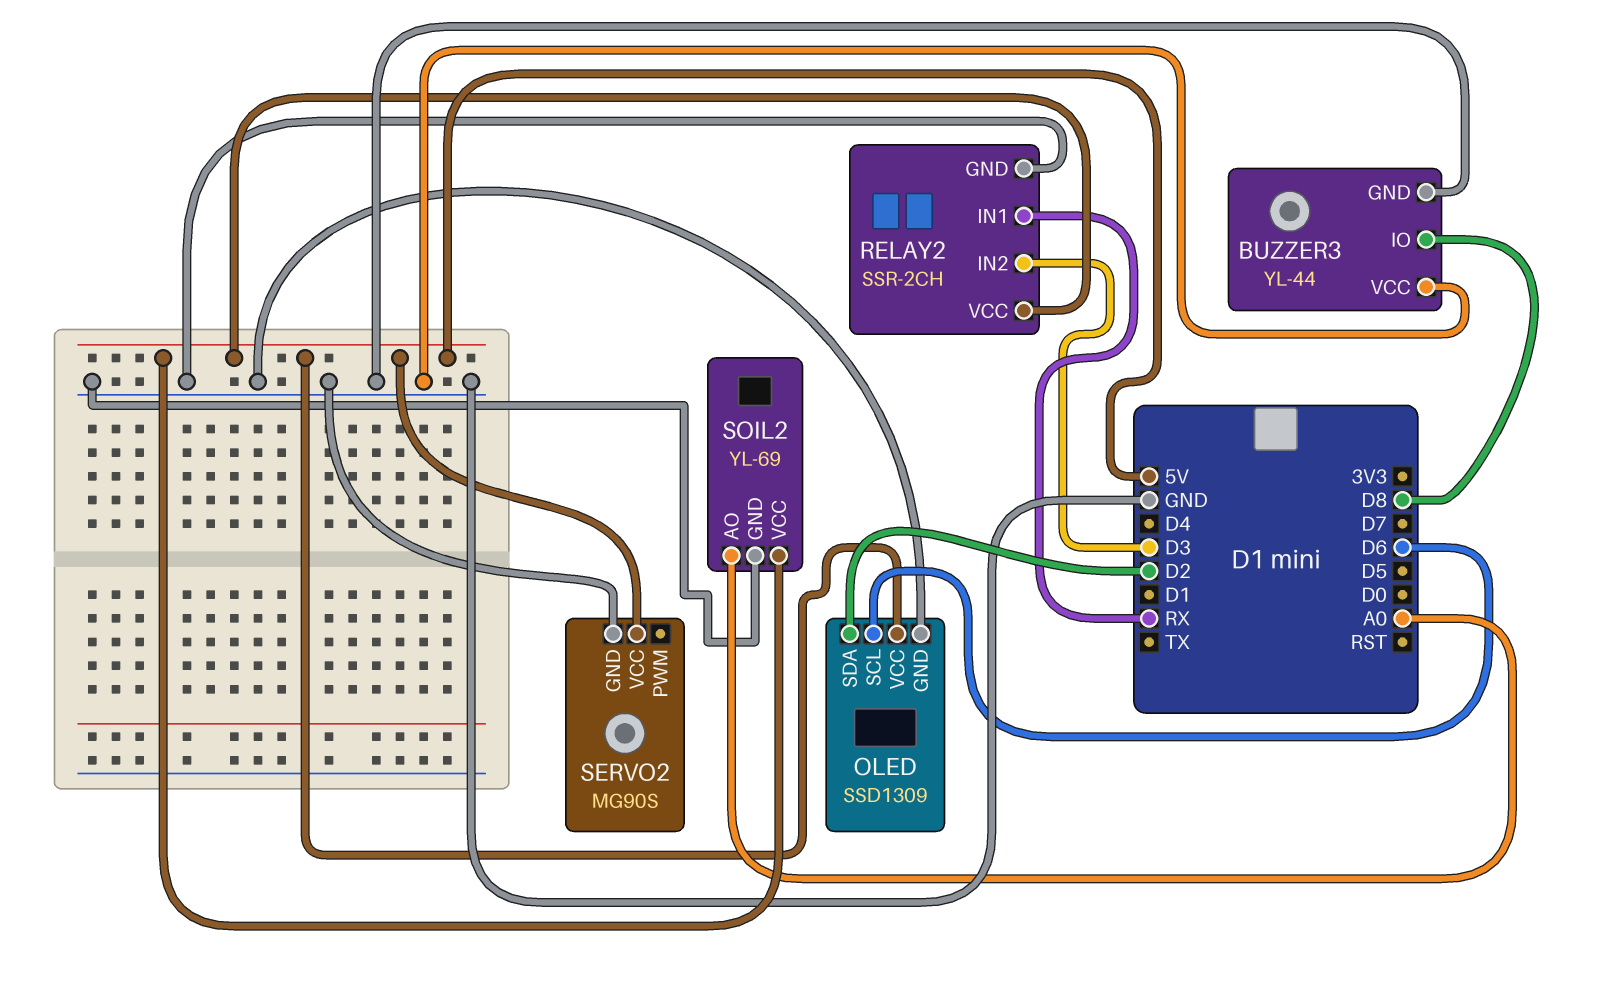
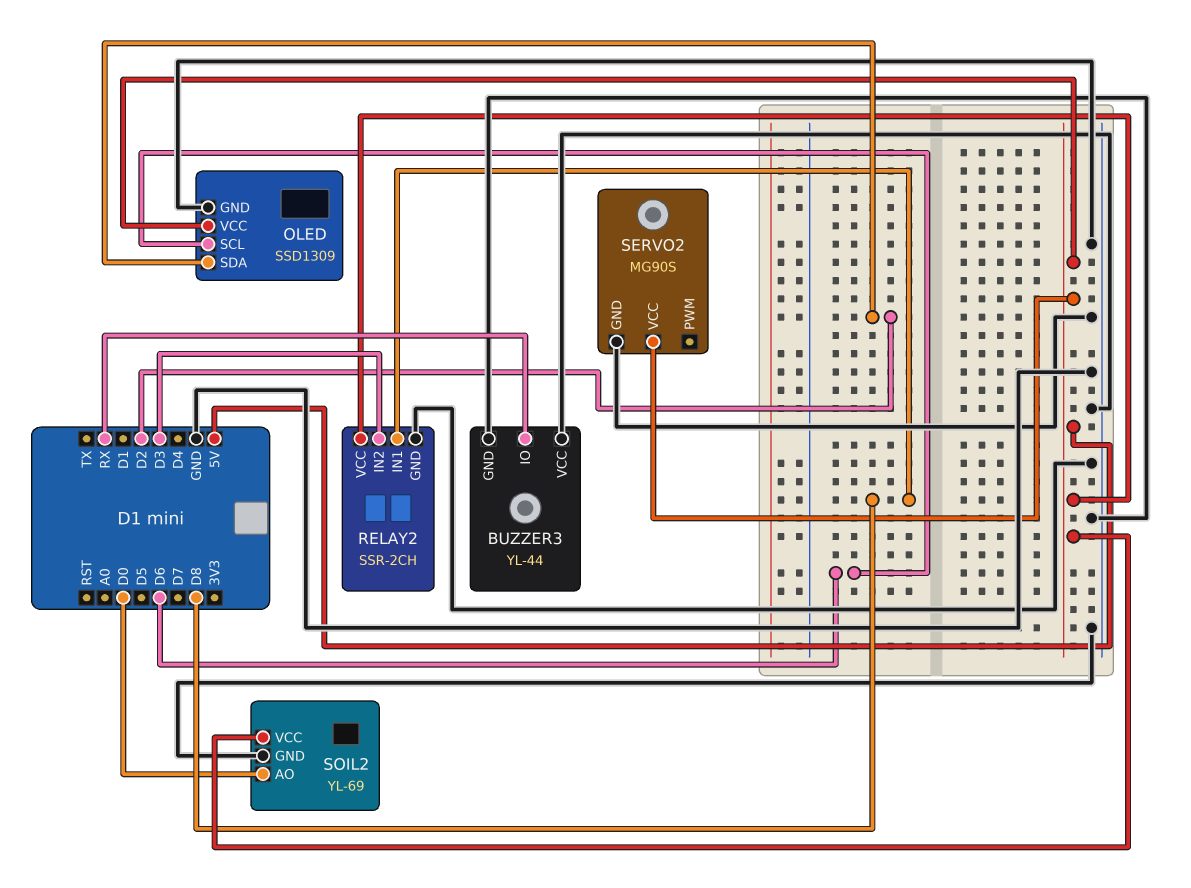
BUZZER3 pin IO: D8 -> RX
RELAY2 pin IN1: RX -> D8
SOIL2 pin AO: A0 -> D0

